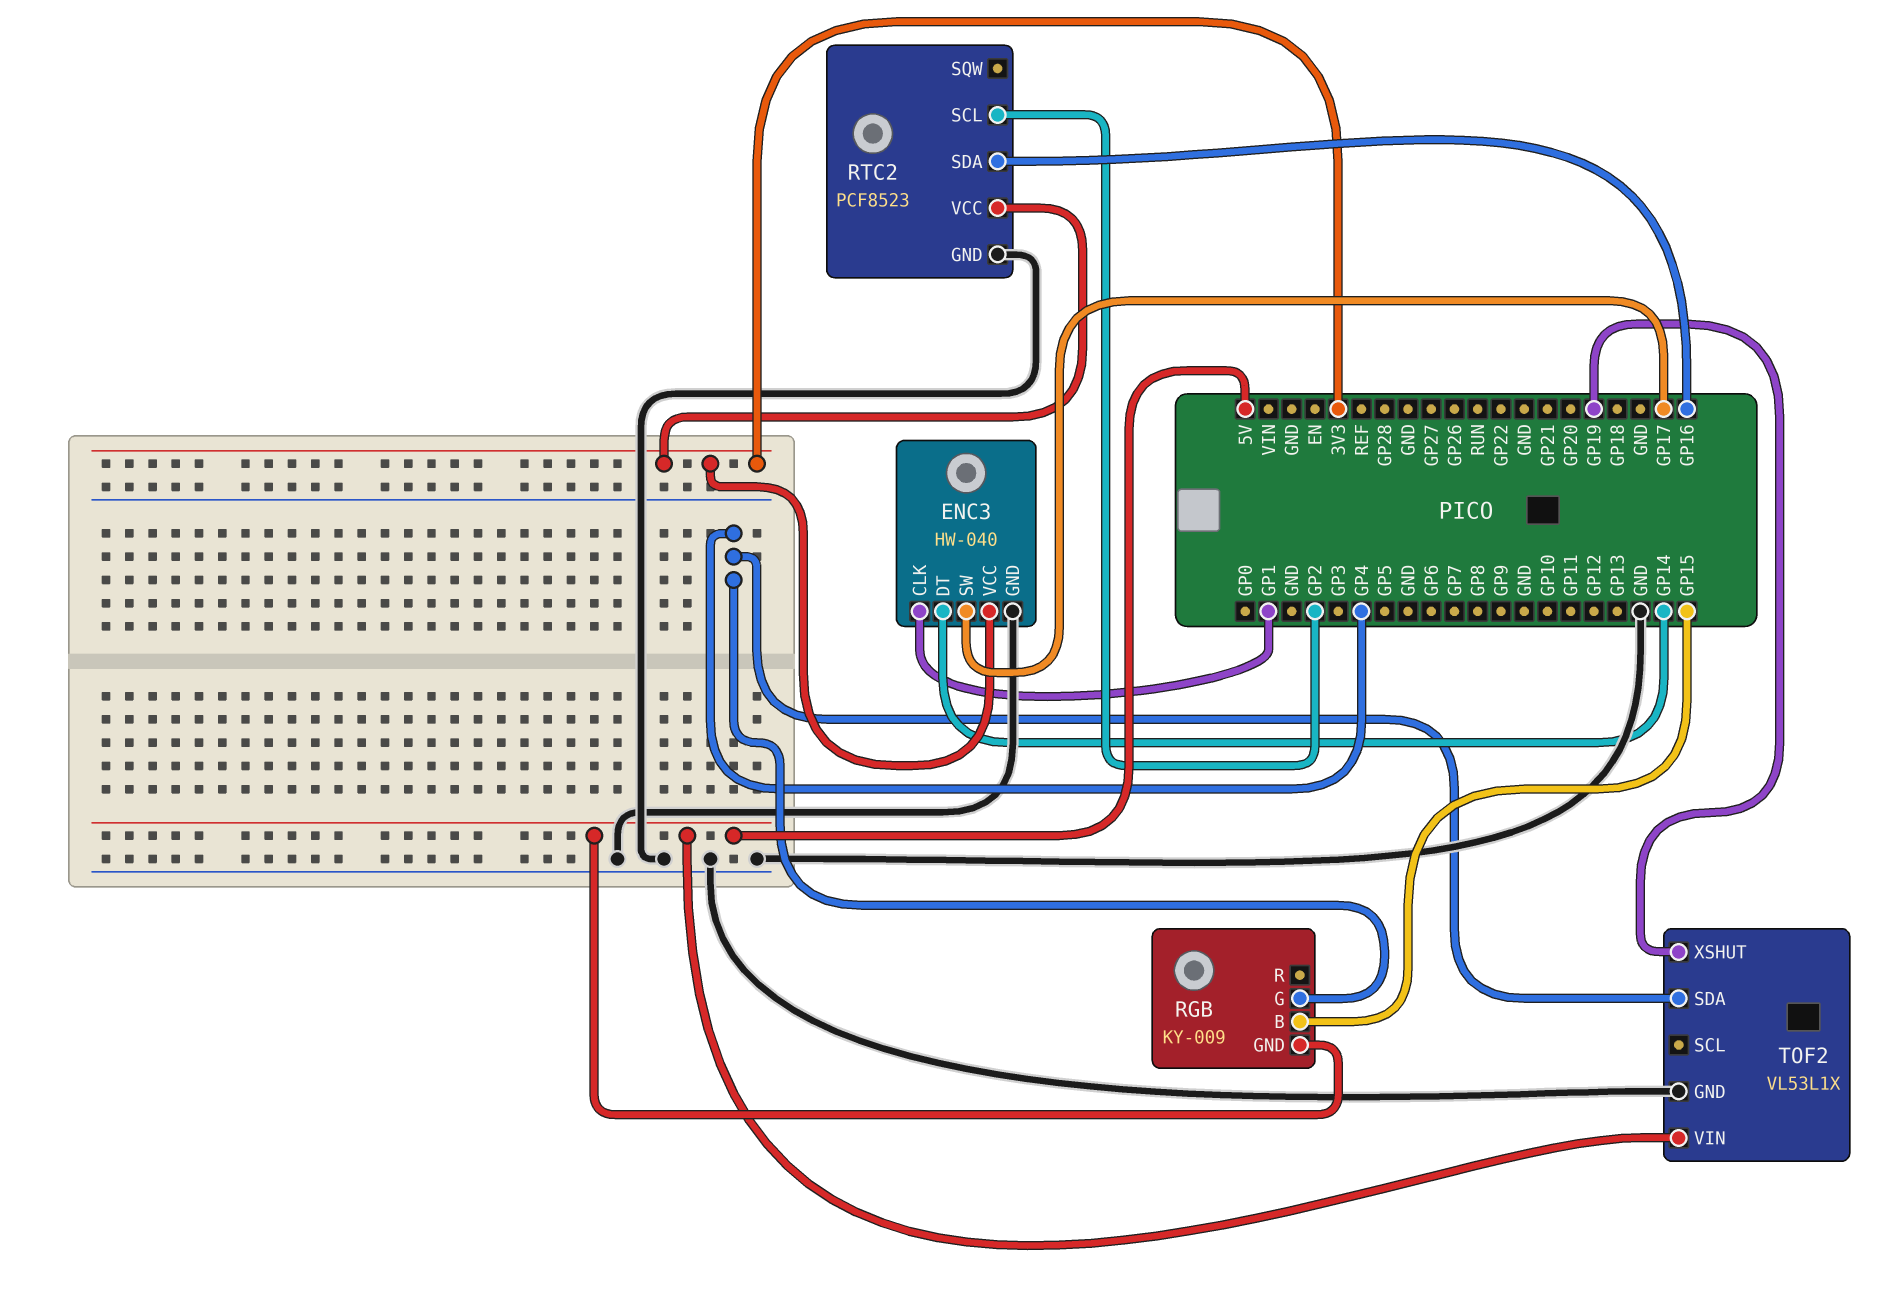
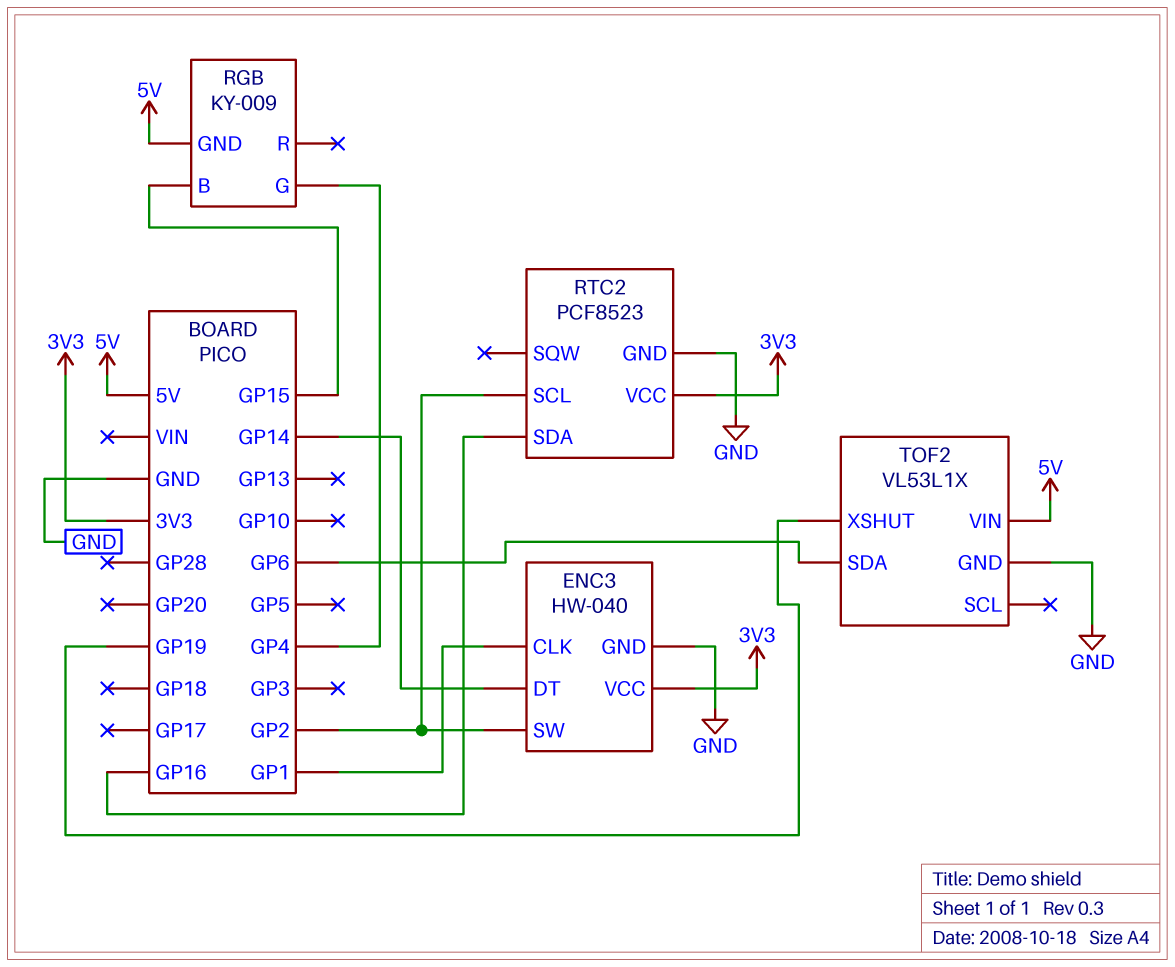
ENC3 pin SW: GP17 -> GP2
TOF2 pin SDA: GP4 -> GP6

